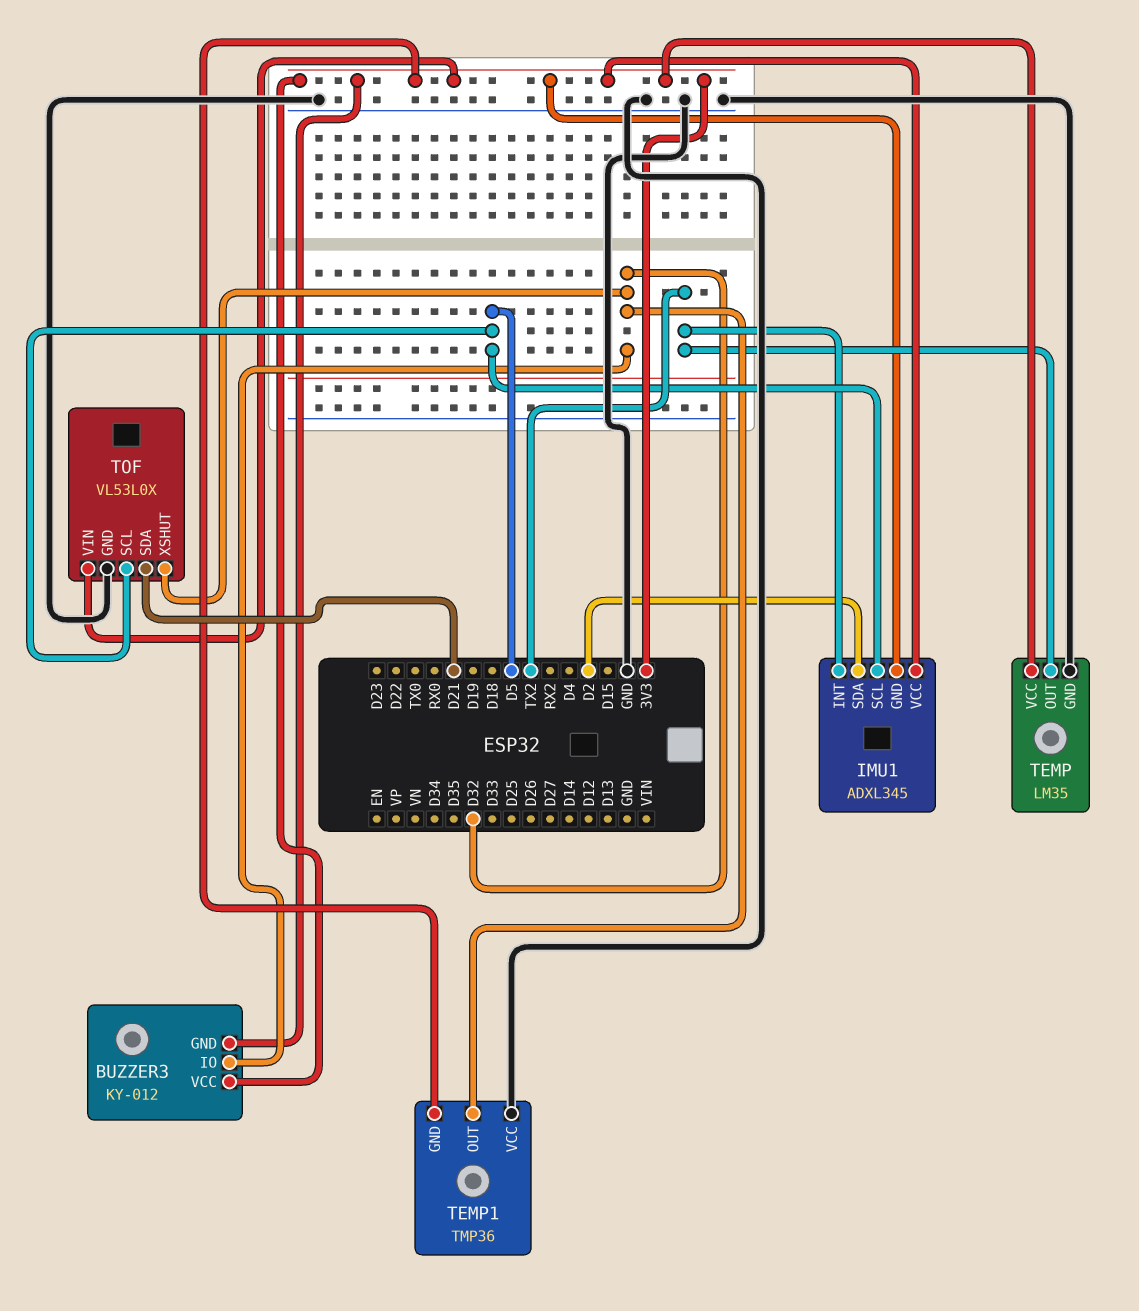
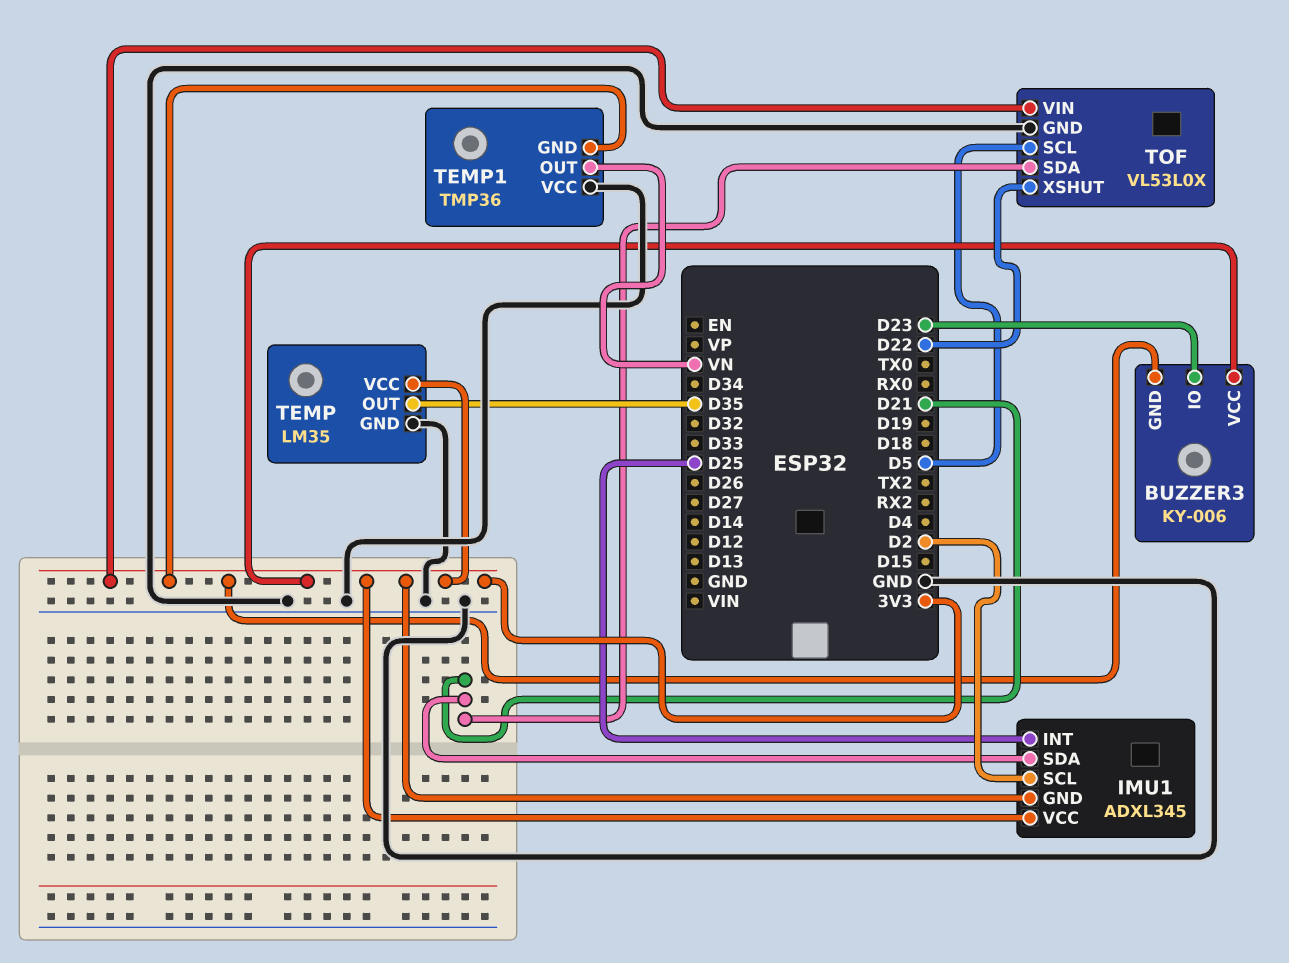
BUZZER3: KY-012 -> KY-006
BUZZER3 pin IO: D32 -> D23
IMU1 pin INT: TX2 -> D25
IMU1 pin SCL: D5 -> D2
IMU1 pin SDA: D2 -> D21
TEMP pin OUT: TX2 -> D35
TEMP1 pin OUT: D32 -> VN
TOF pin XSHUT: D32 -> D22

